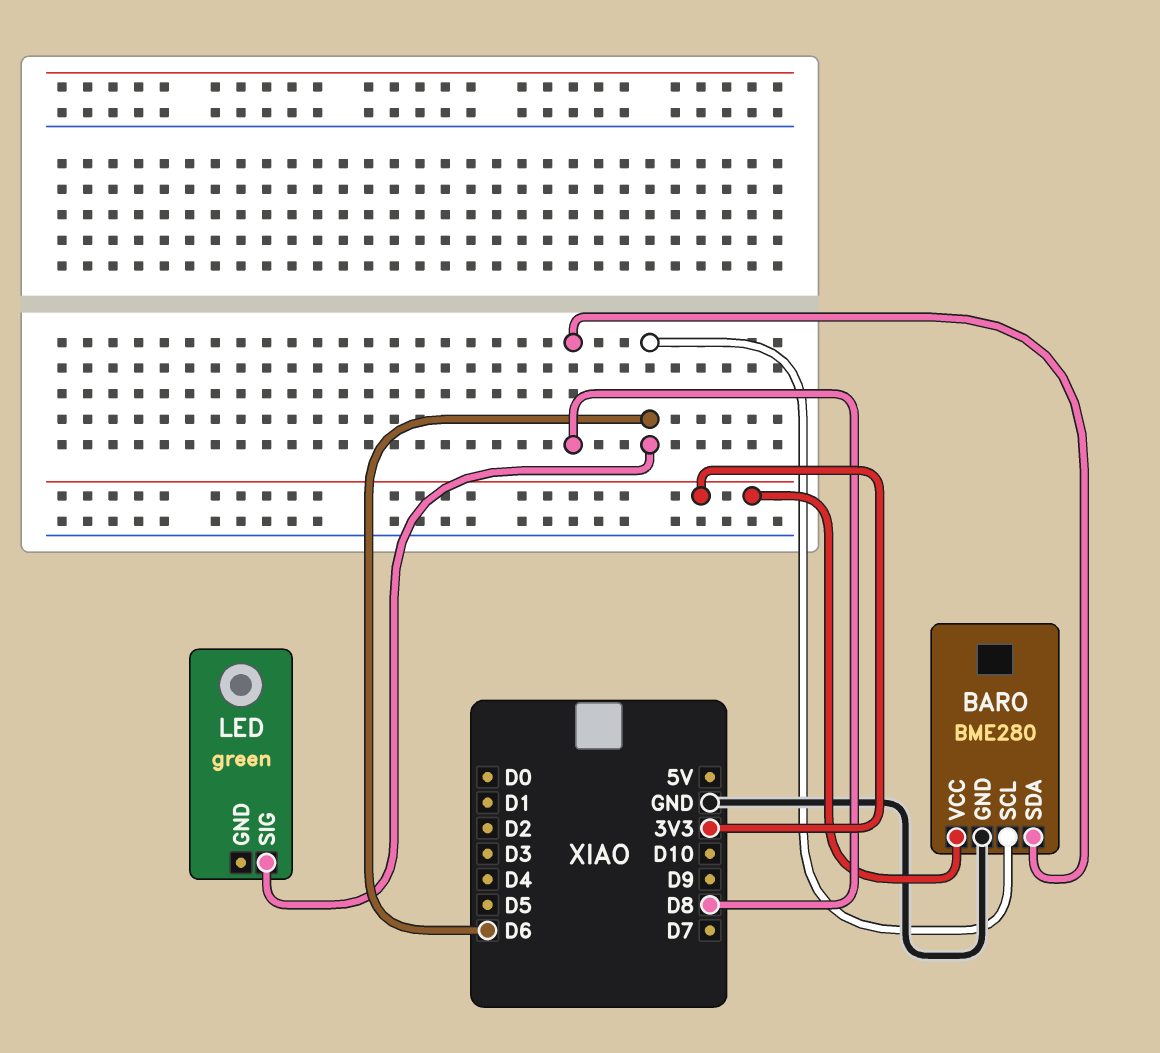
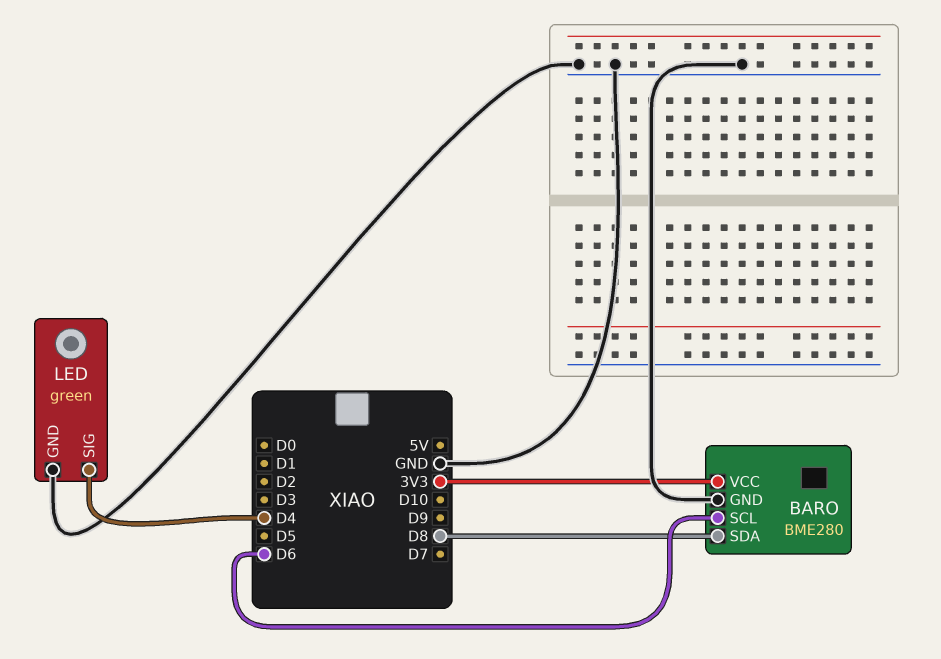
LED pin GND: none -> GND
LED pin SIG: D6 -> D4

